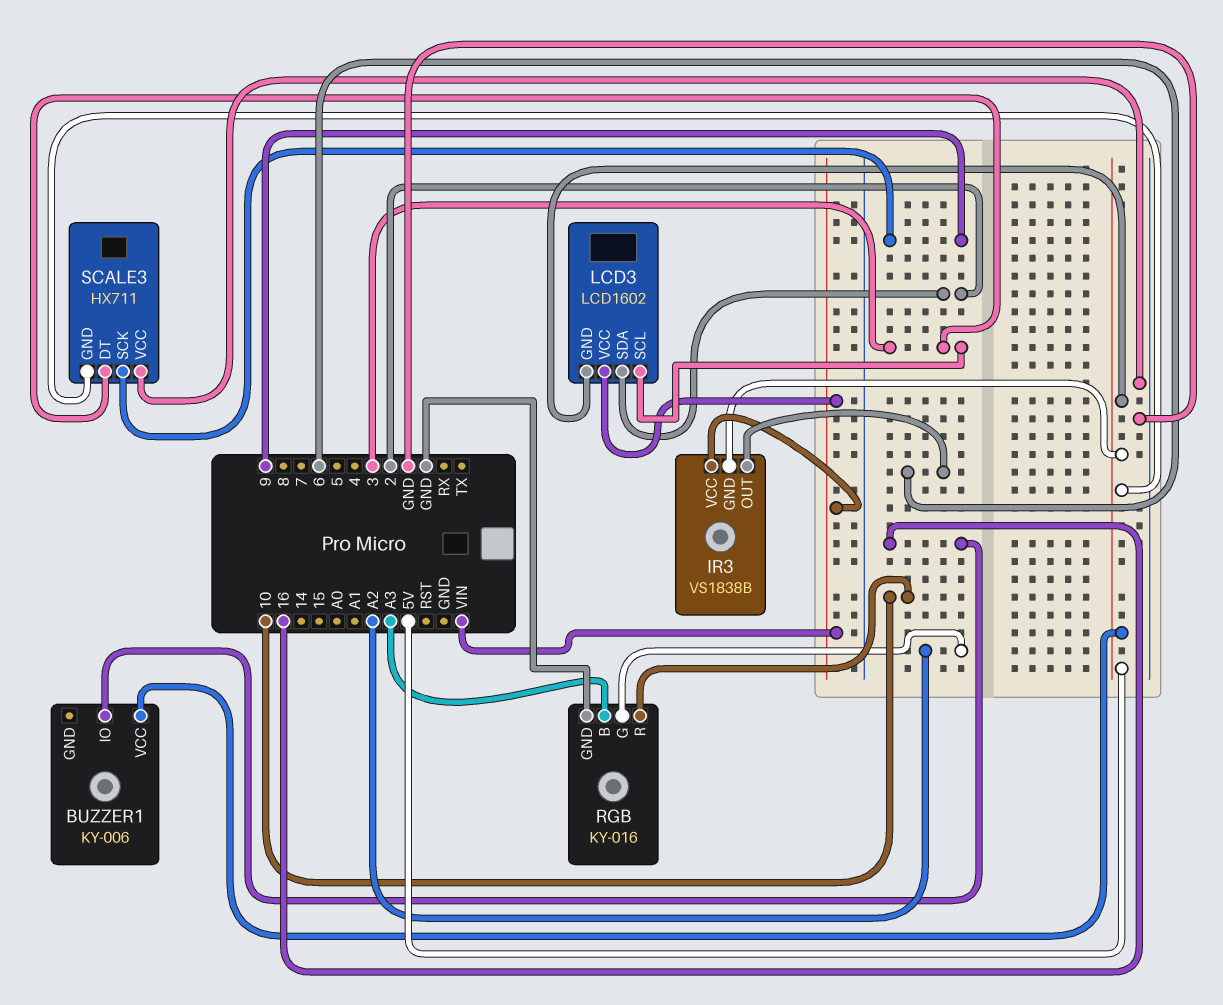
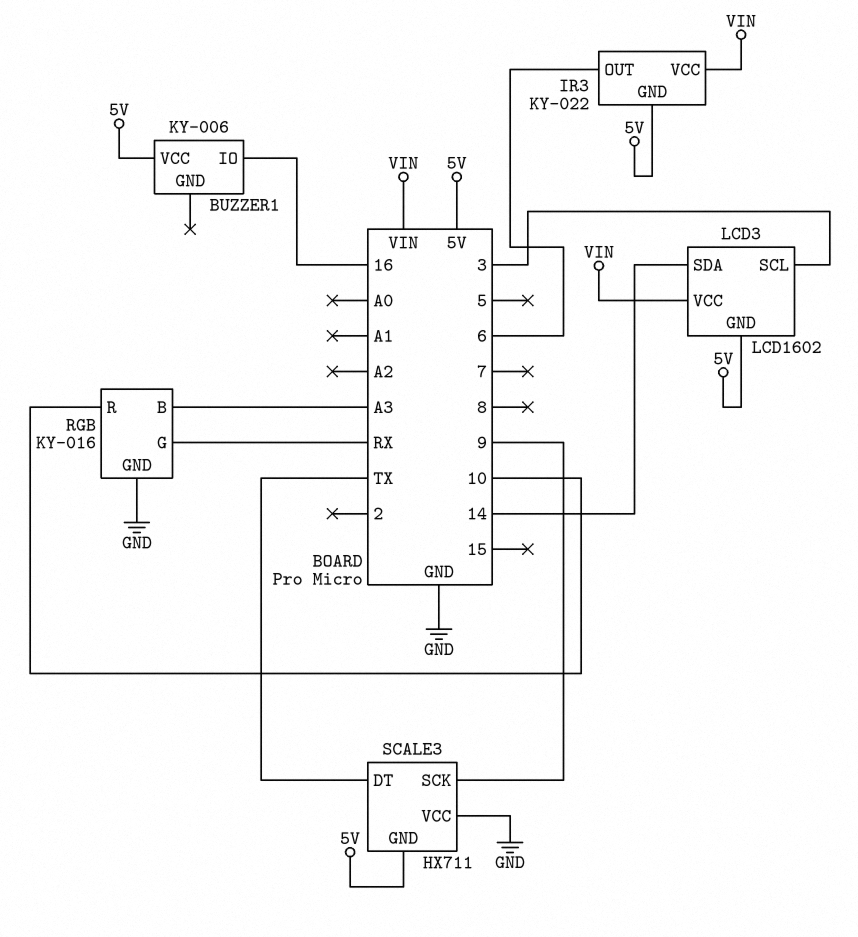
IR3: VS1838B -> KY-022
LCD3 pin SDA: 2 -> 14
RGB pin G: A2 -> RX
SCALE3 pin DT: 3 -> TX

